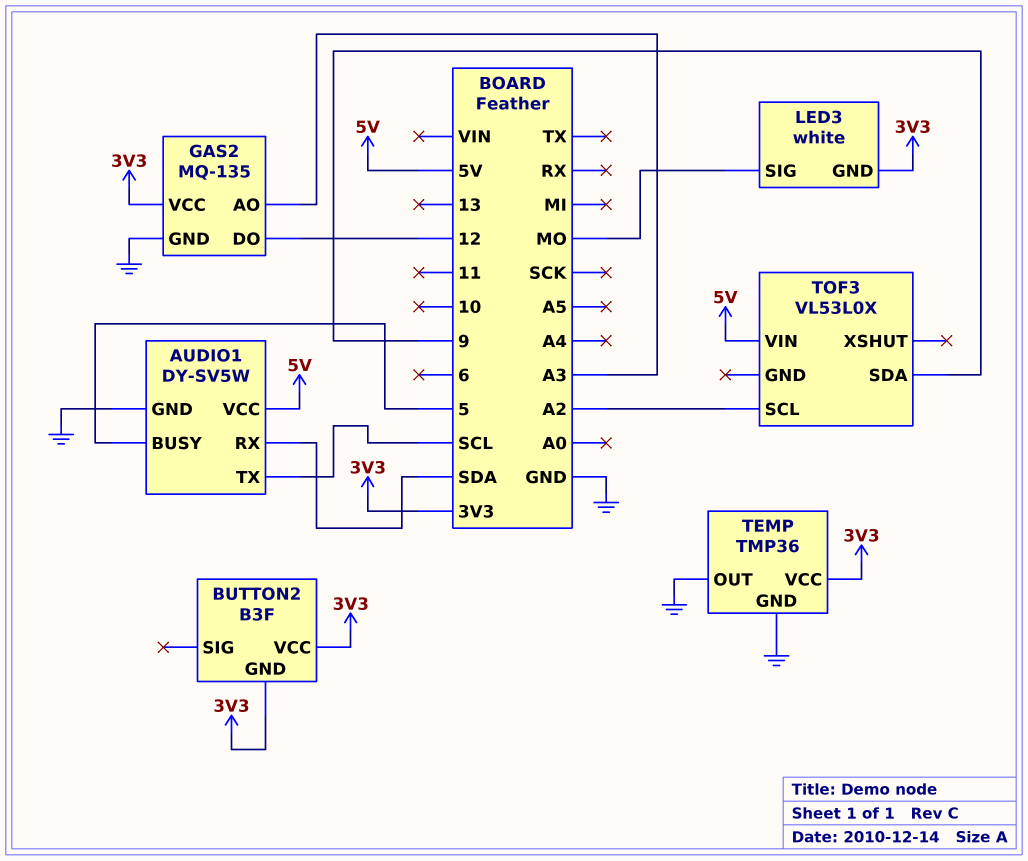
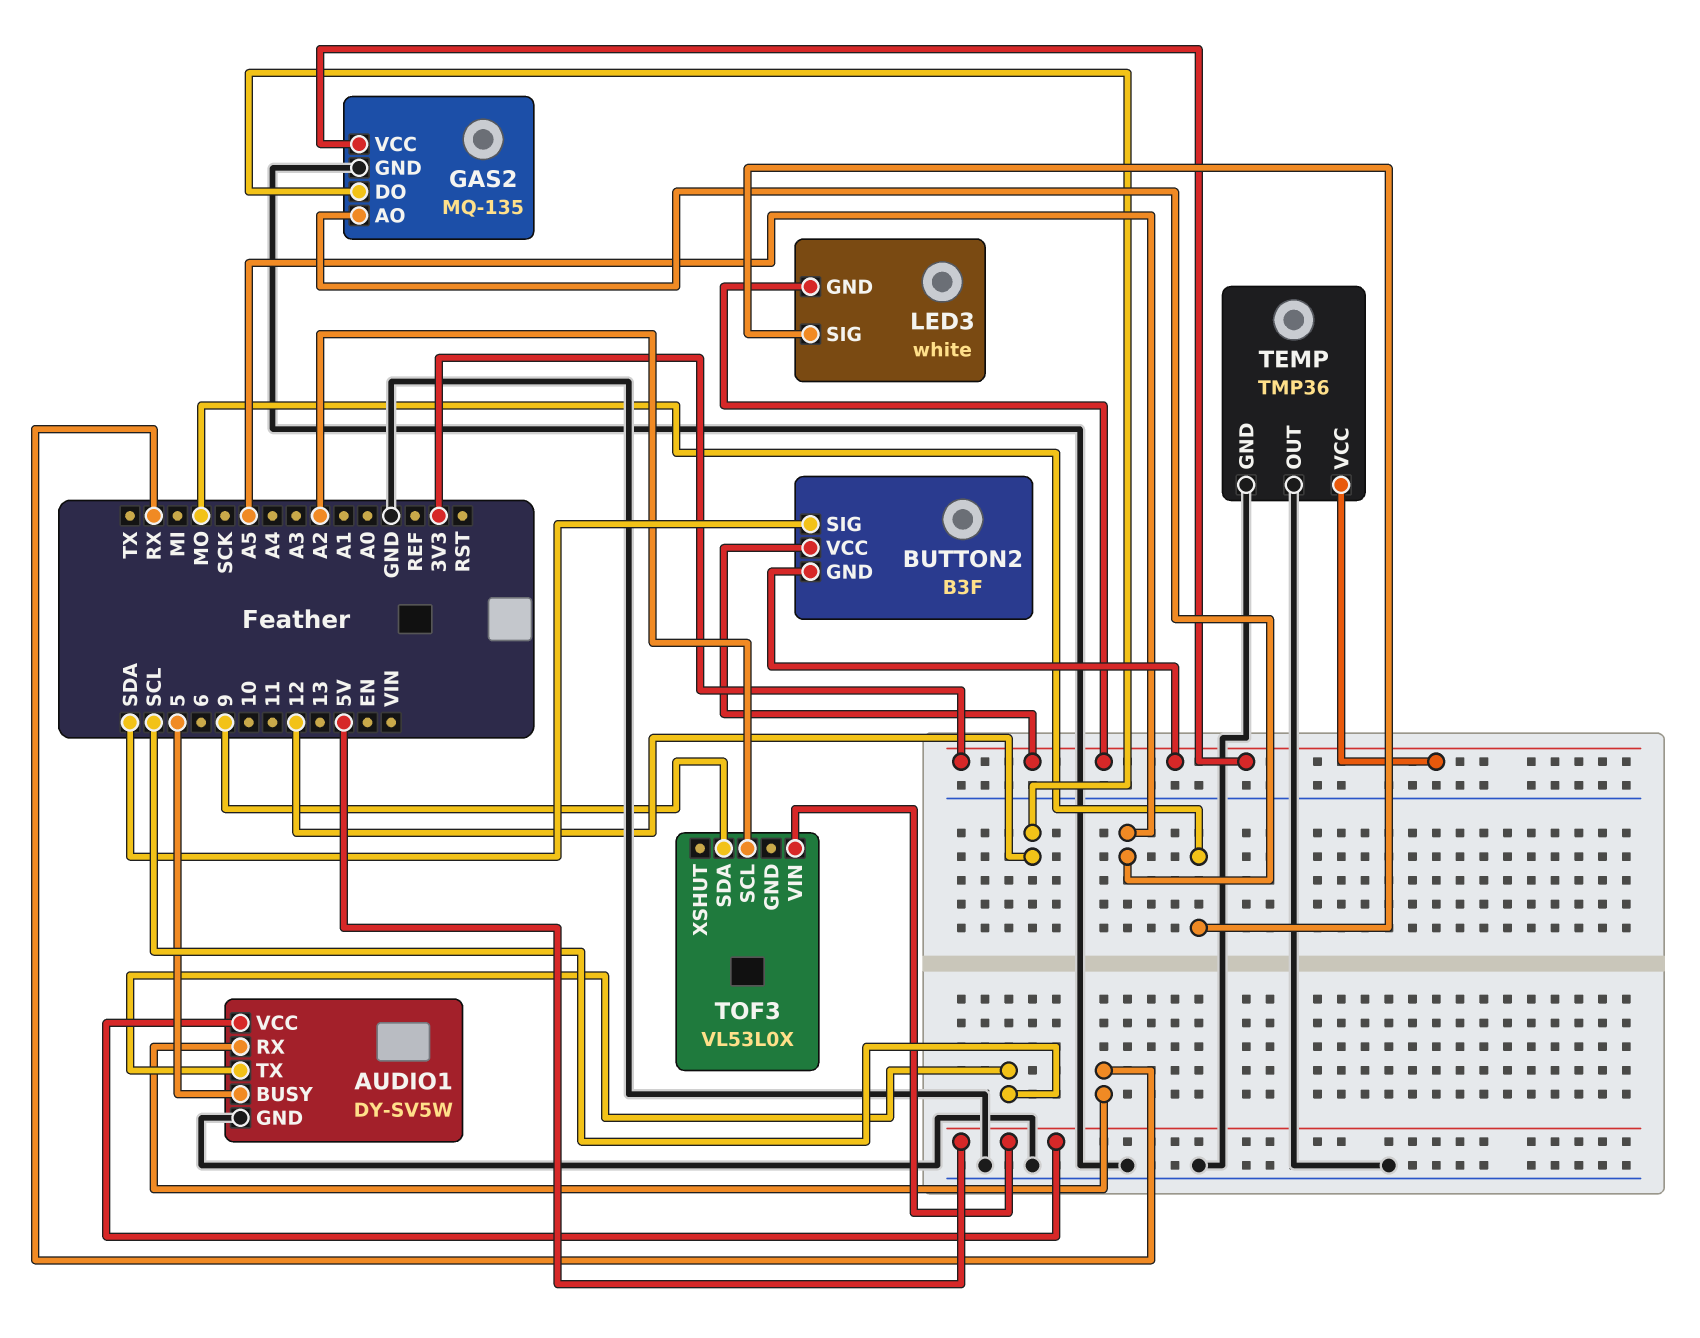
AUDIO1 pin RX: SDA -> RX
BUTTON2 pin SIG: none -> SDA
GAS2 pin AO: A3 -> A5

